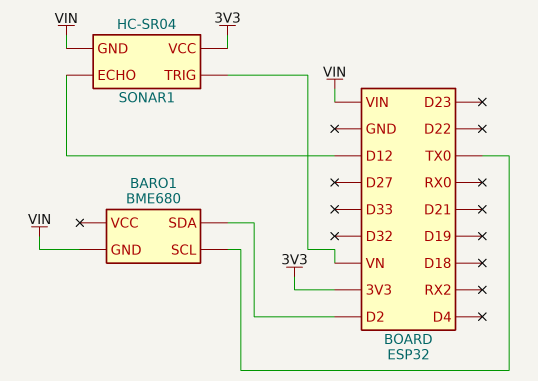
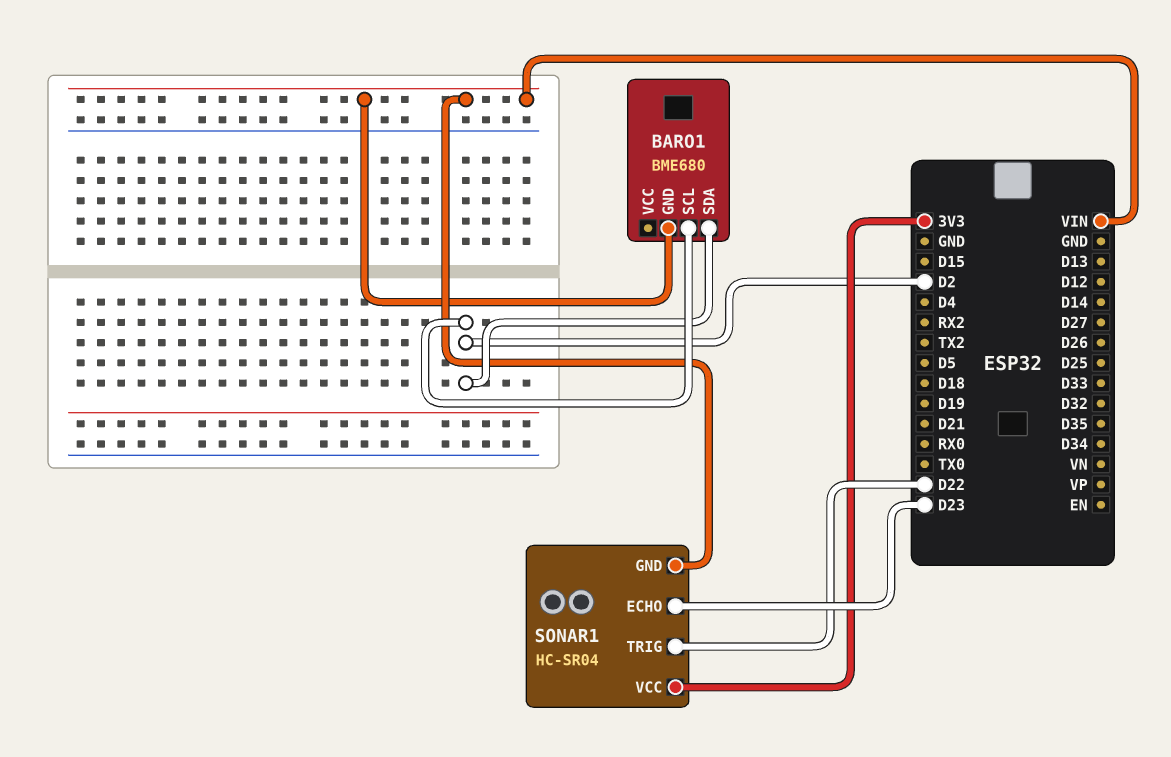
BARO1 pin SCL: TX0 -> D2
SONAR1 pin ECHO: D12 -> D23
SONAR1 pin TRIG: VN -> D22

